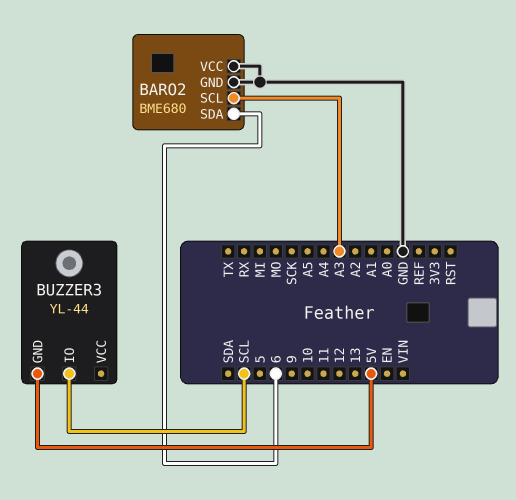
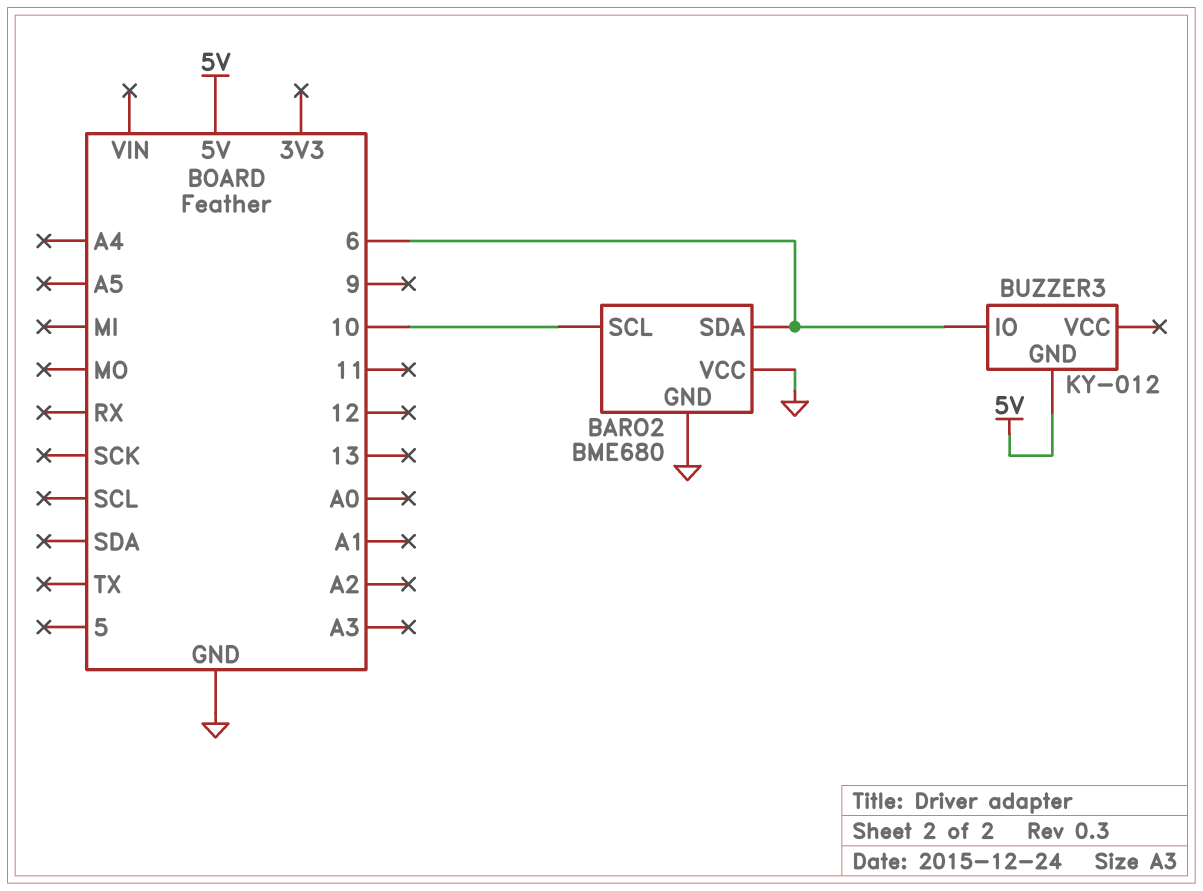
BARO2 pin SCL: A3 -> 10
BUZZER3: YL-44 -> KY-012
BUZZER3 pin IO: SCL -> 6

